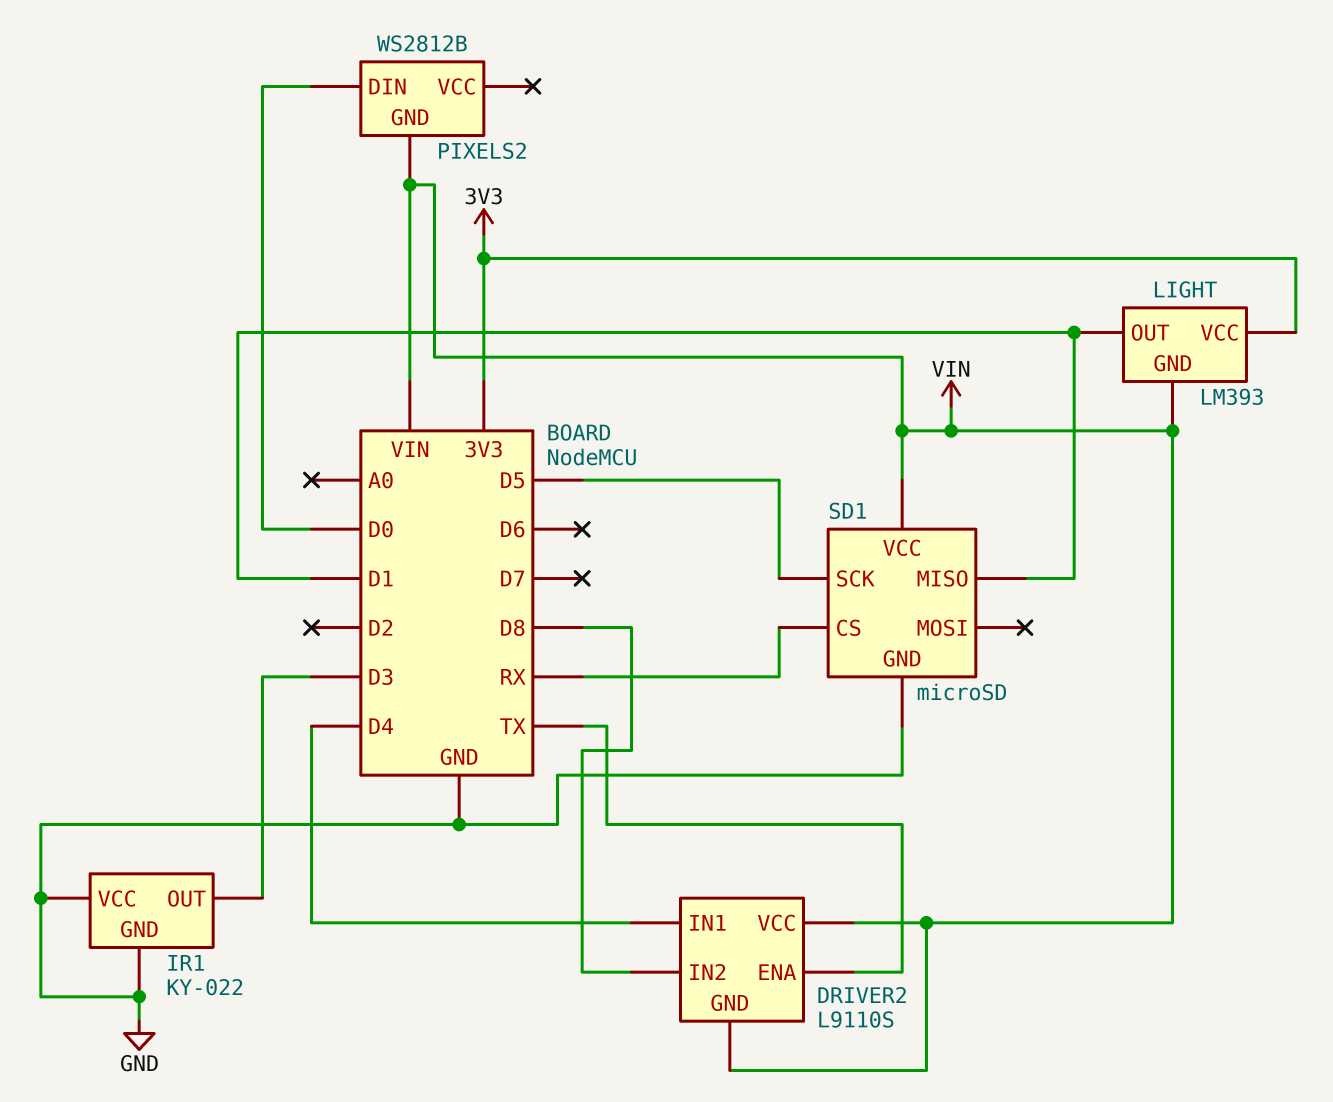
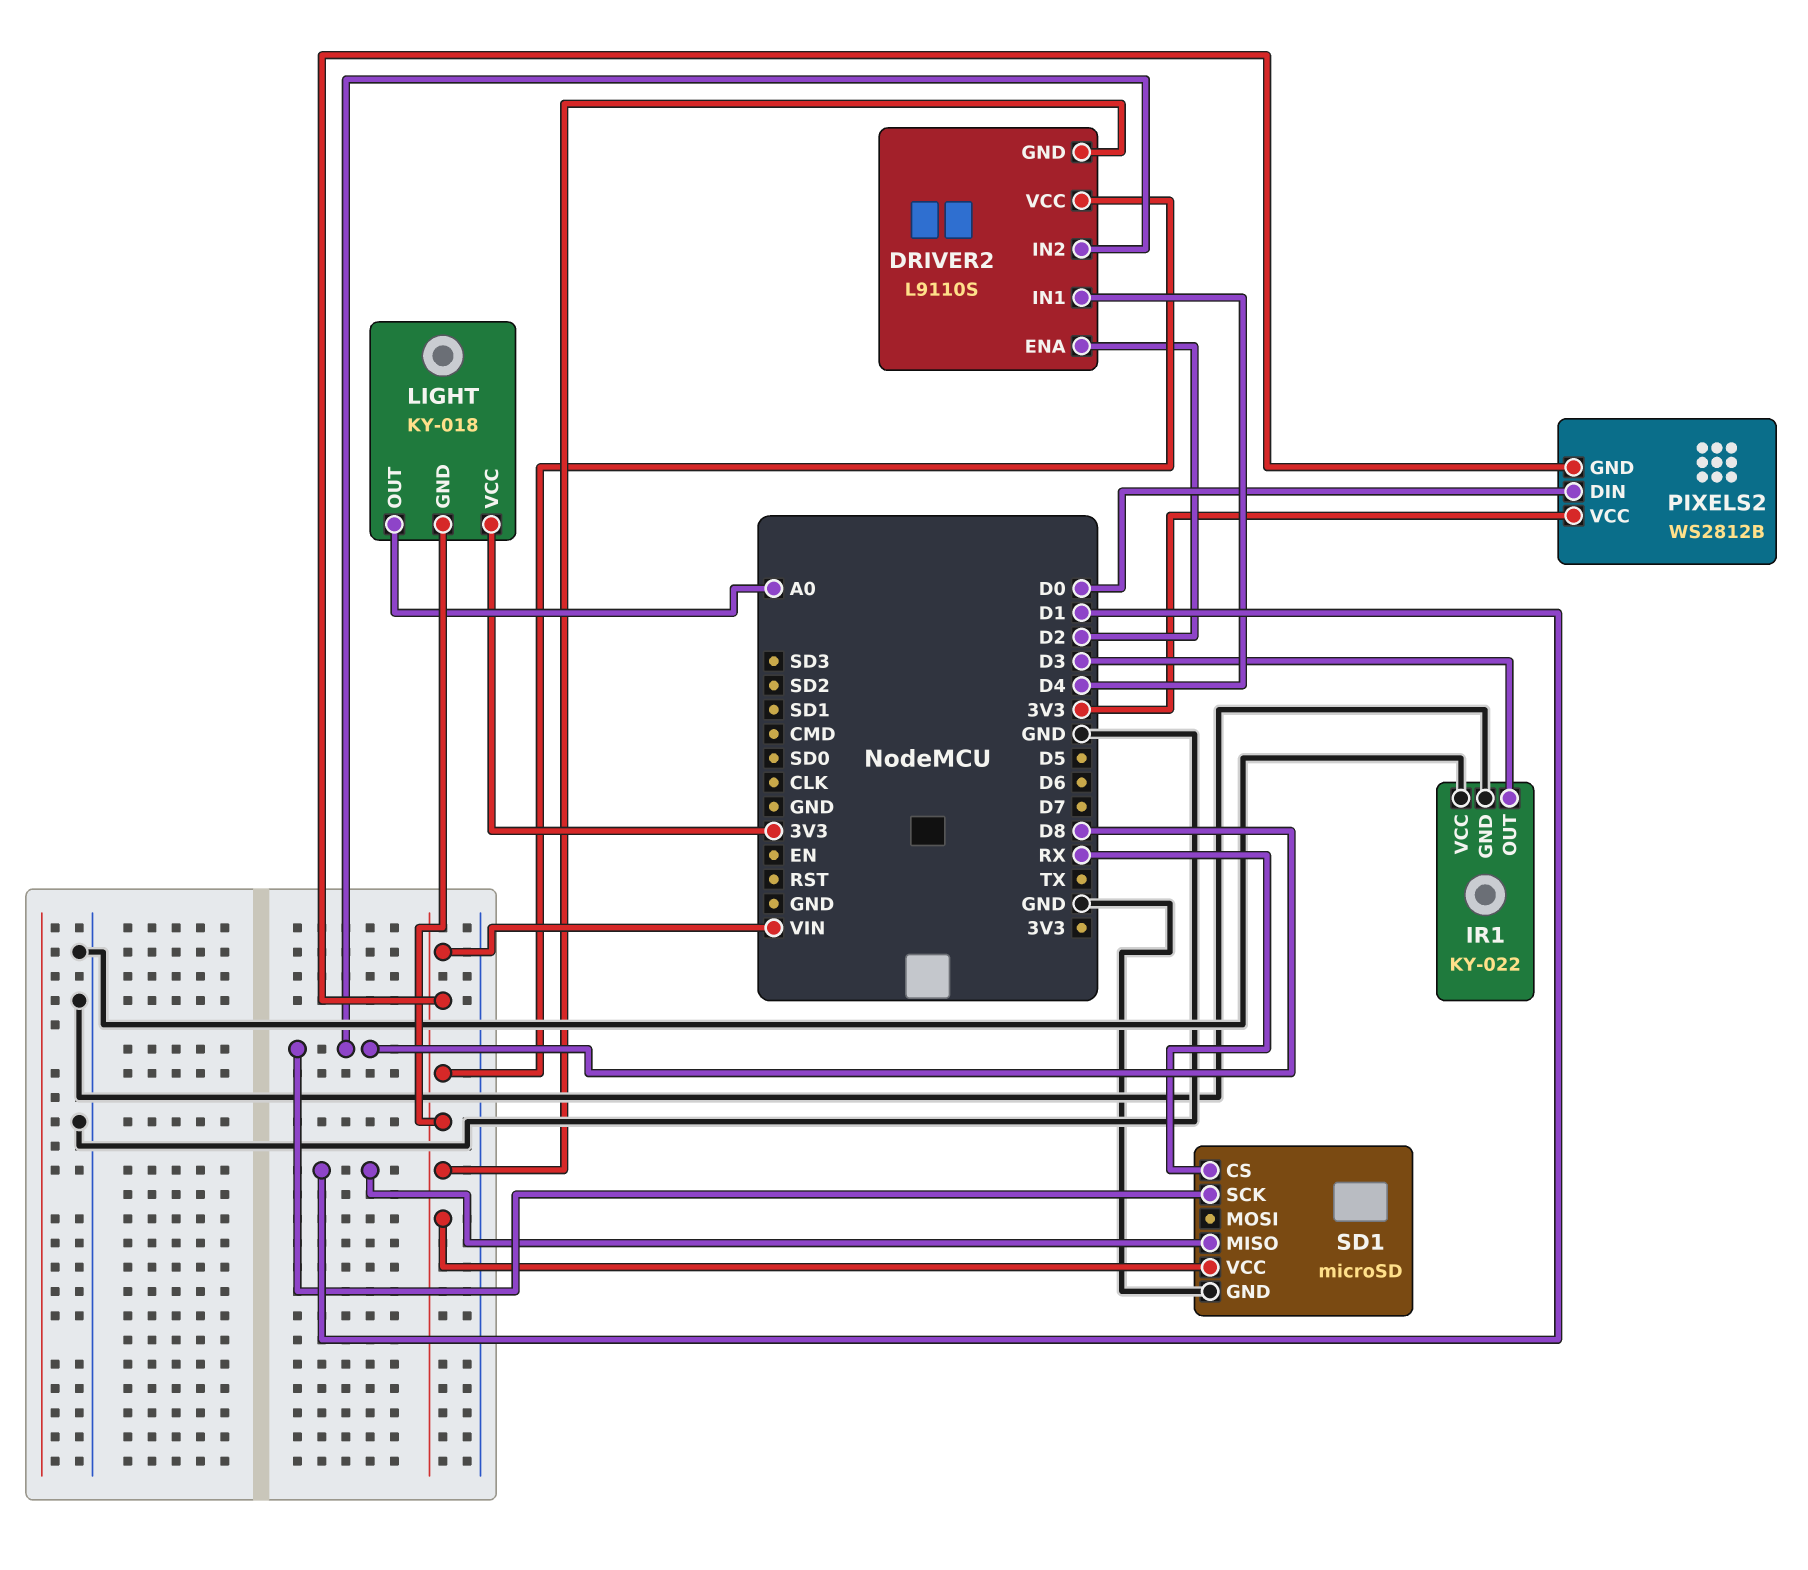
DRIVER2 pin ENA: TX -> D2
LIGHT: LM393 -> KY-018
LIGHT pin OUT: D1 -> A0
PIXELS2 pin VCC: none -> 3V3
SD1 pin SCK: D5 -> D8

